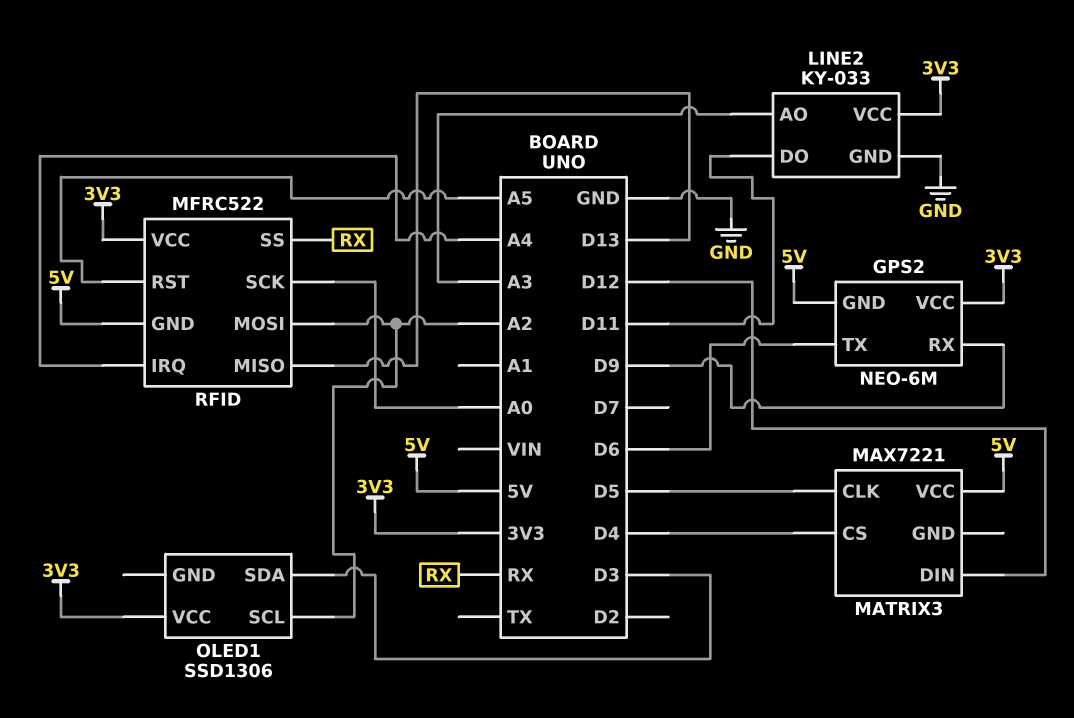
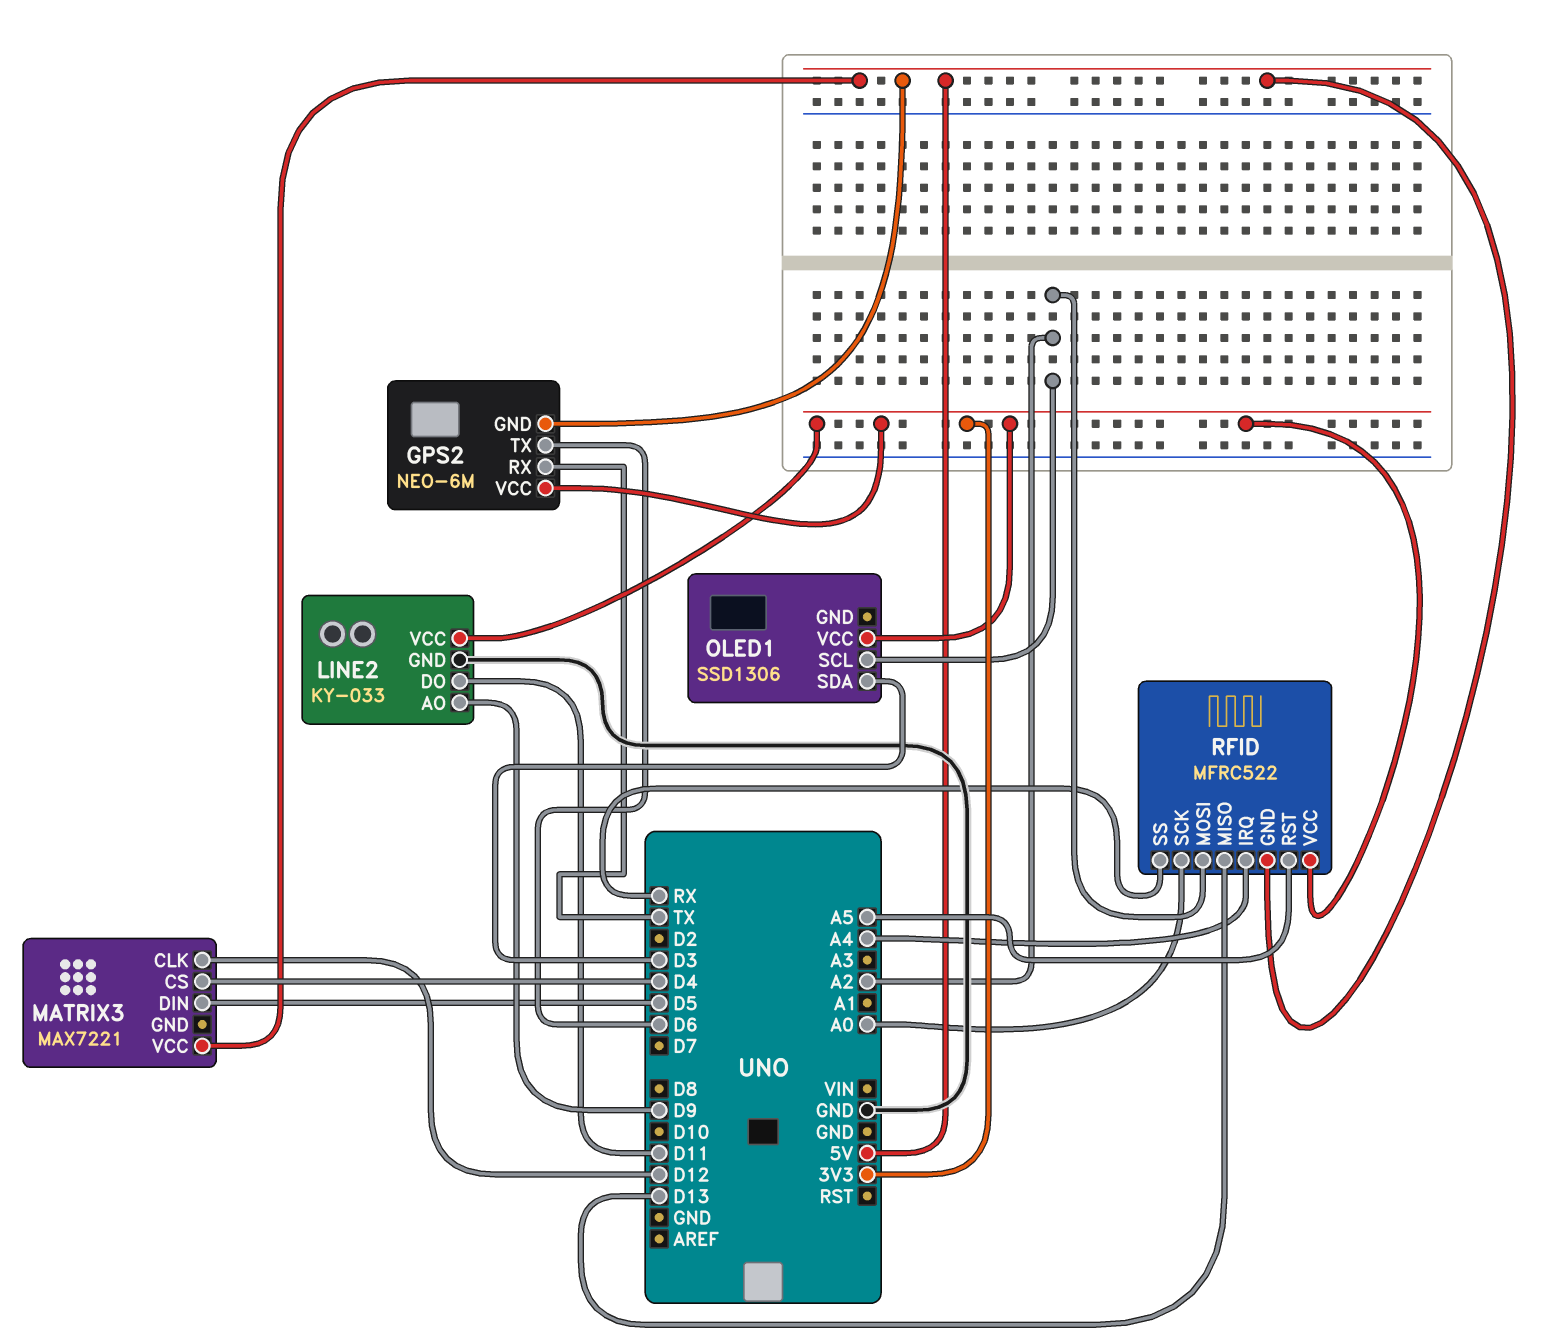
GPS2 pin RX: D9 -> TX
LINE2 pin AO: A3 -> D9
MATRIX3 pin CLK: D5 -> D12
MATRIX3 pin DIN: D12 -> D5

